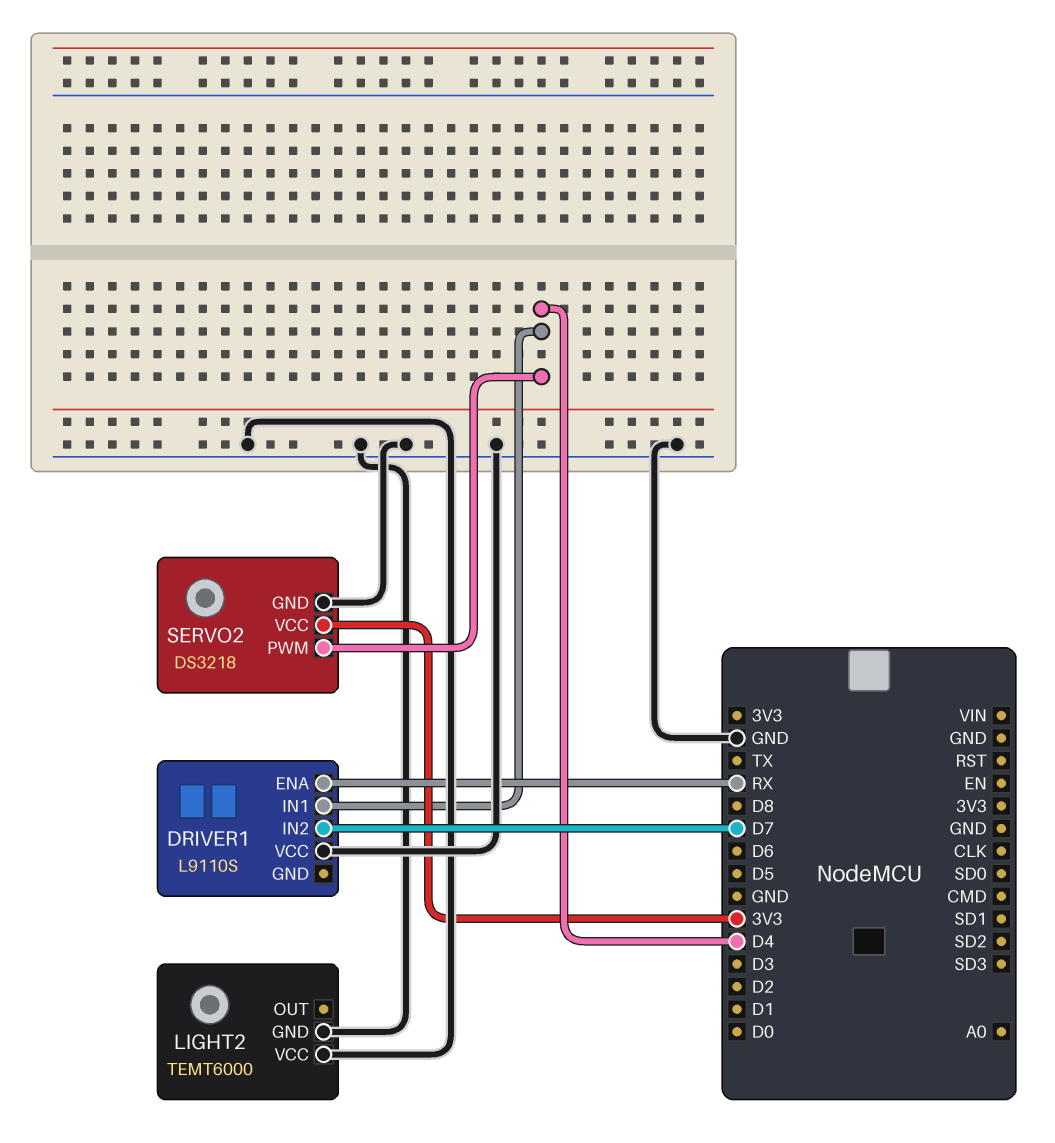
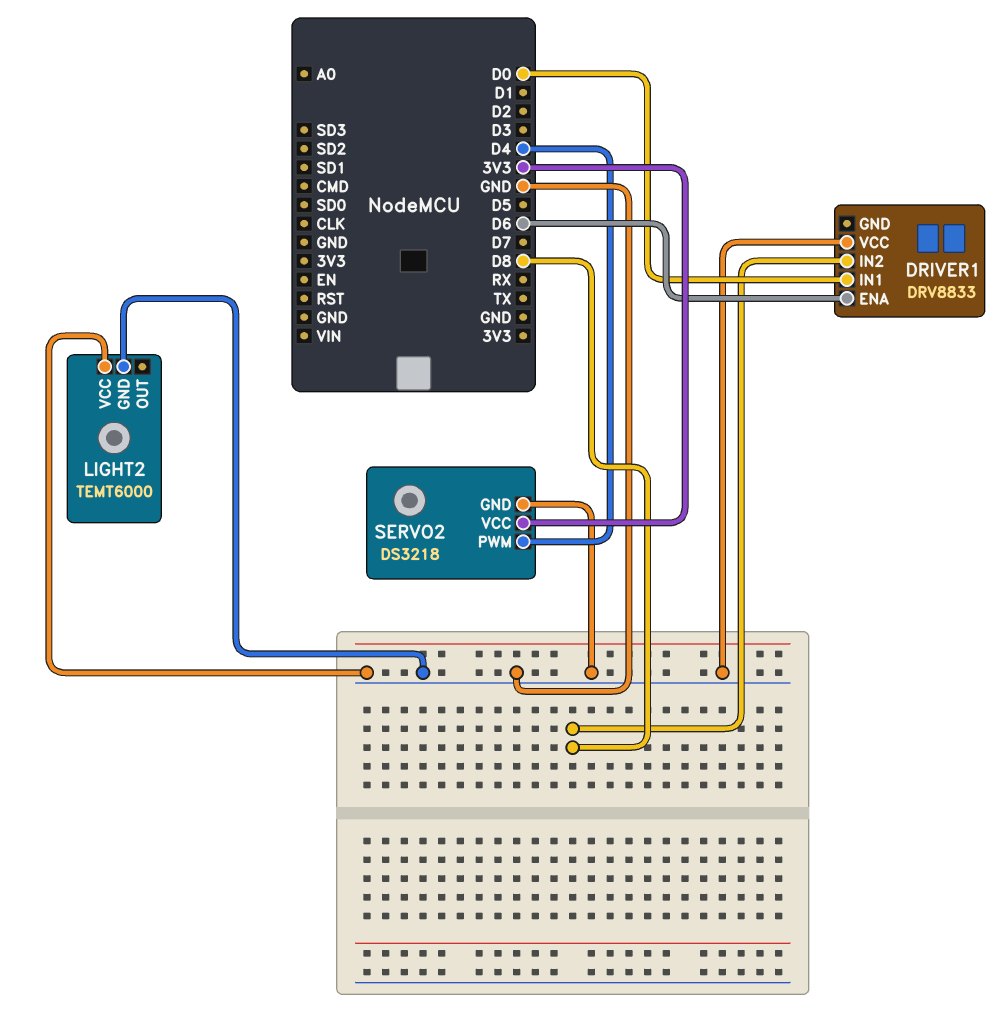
DRIVER1: L9110S -> DRV8833
DRIVER1 pin ENA: RX -> D6
DRIVER1 pin IN1: D4 -> D0
DRIVER1 pin IN2: D7 -> D8

